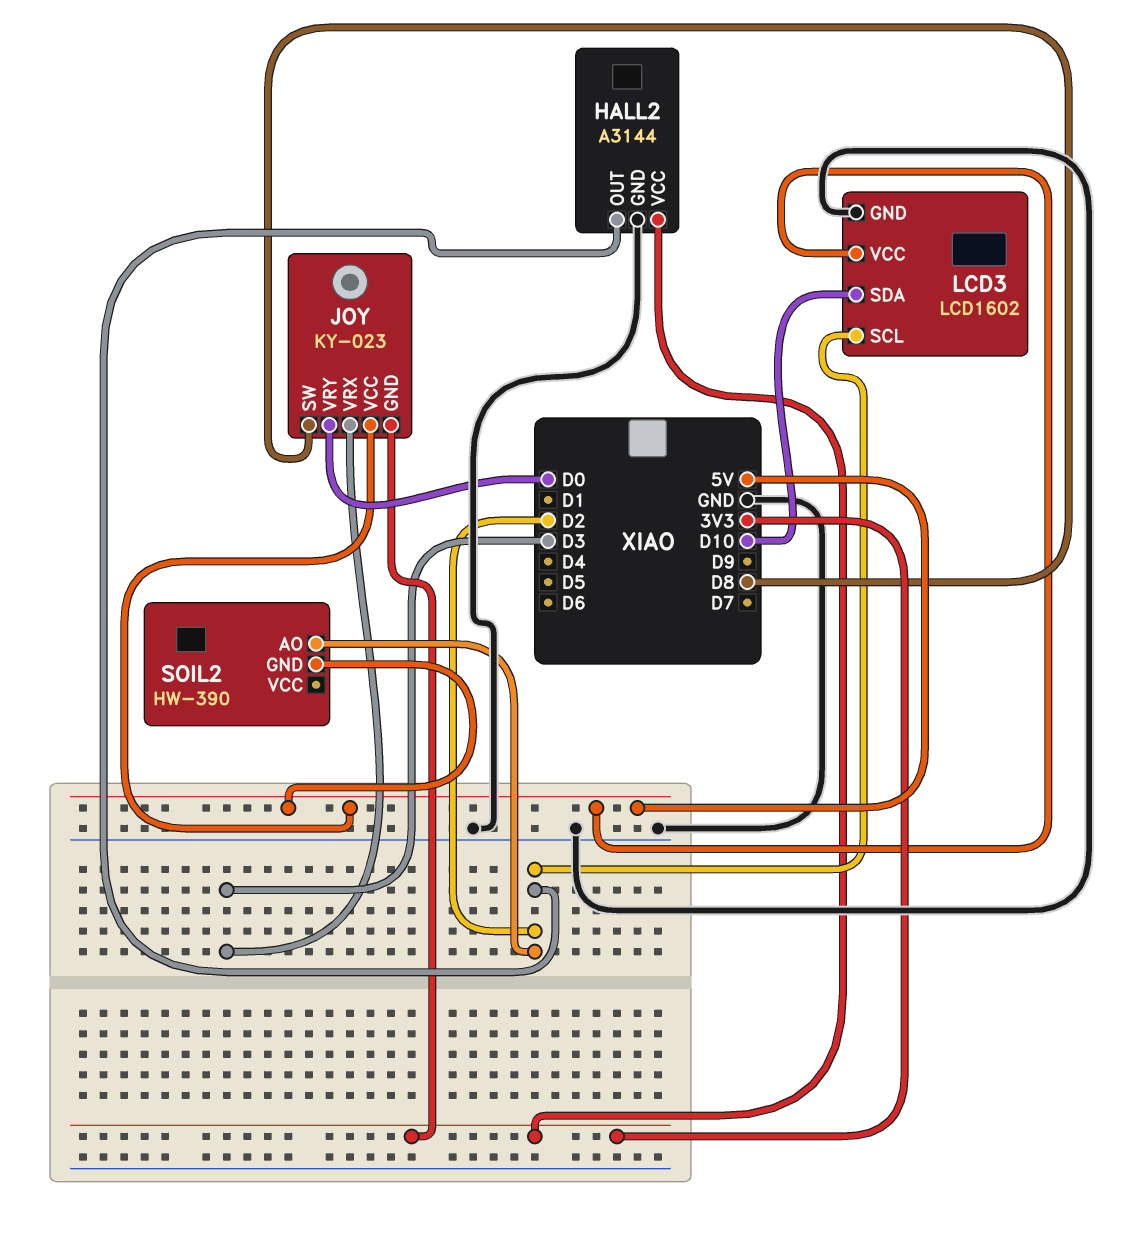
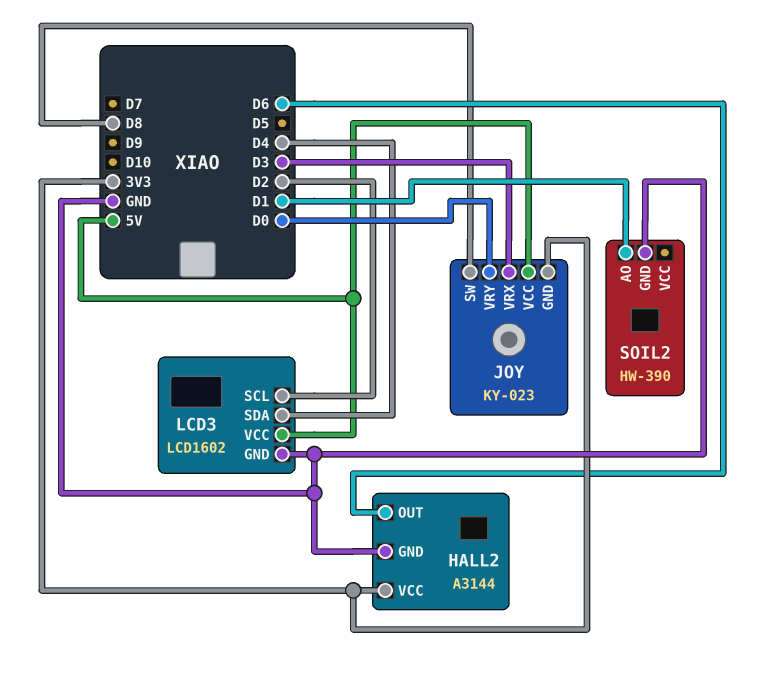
HALL2 pin OUT: D2 -> D6
LCD3 pin SDA: D10 -> D4
SOIL2 pin AO: D2 -> D1
SOIL2 pin GND: 5V -> GND

